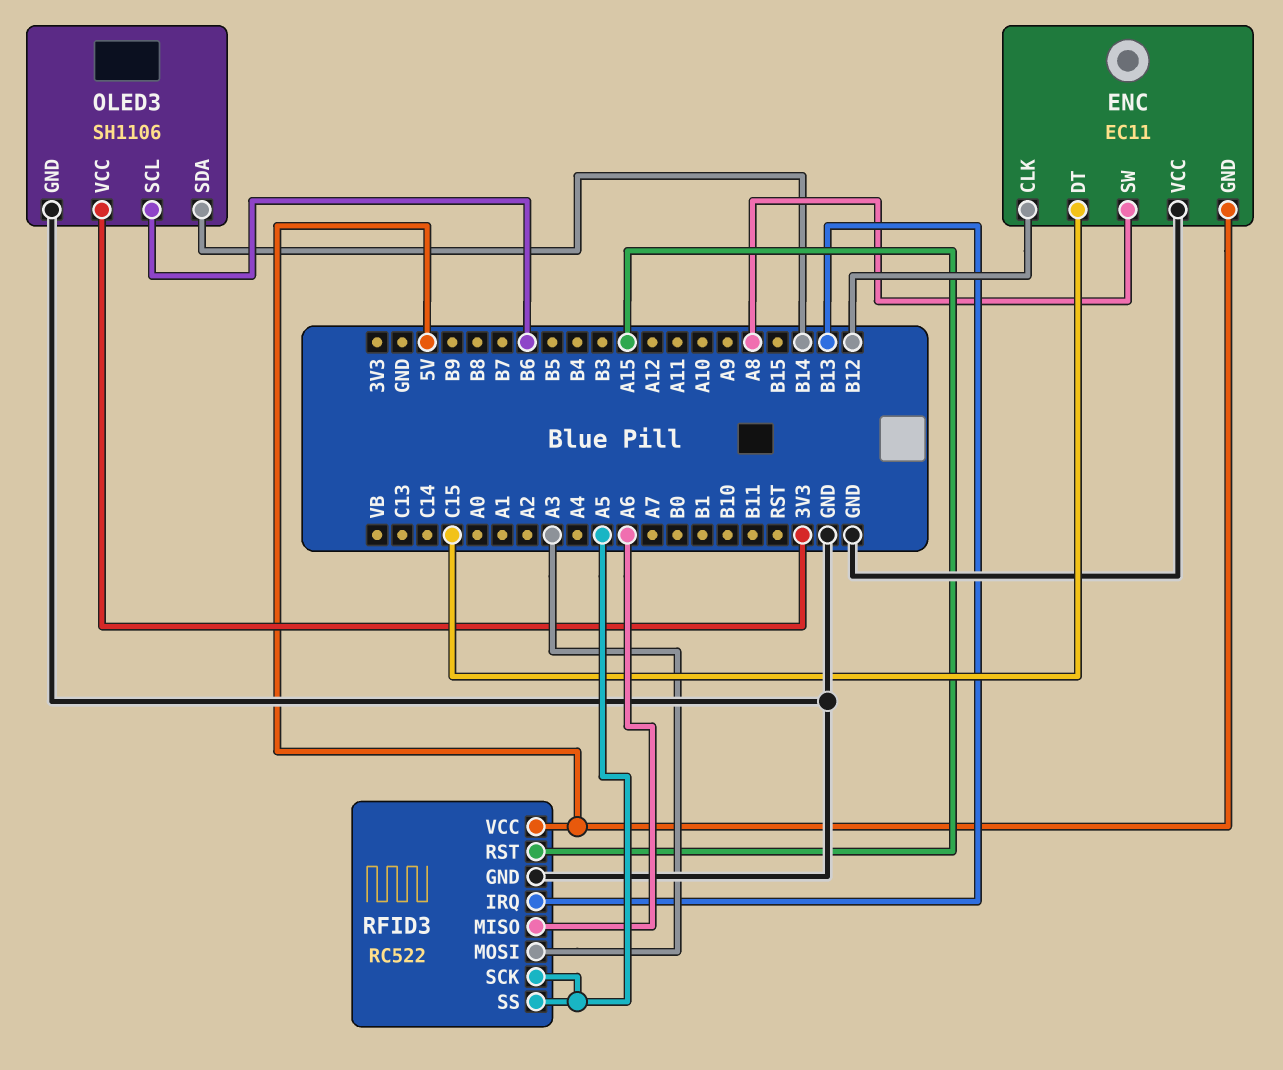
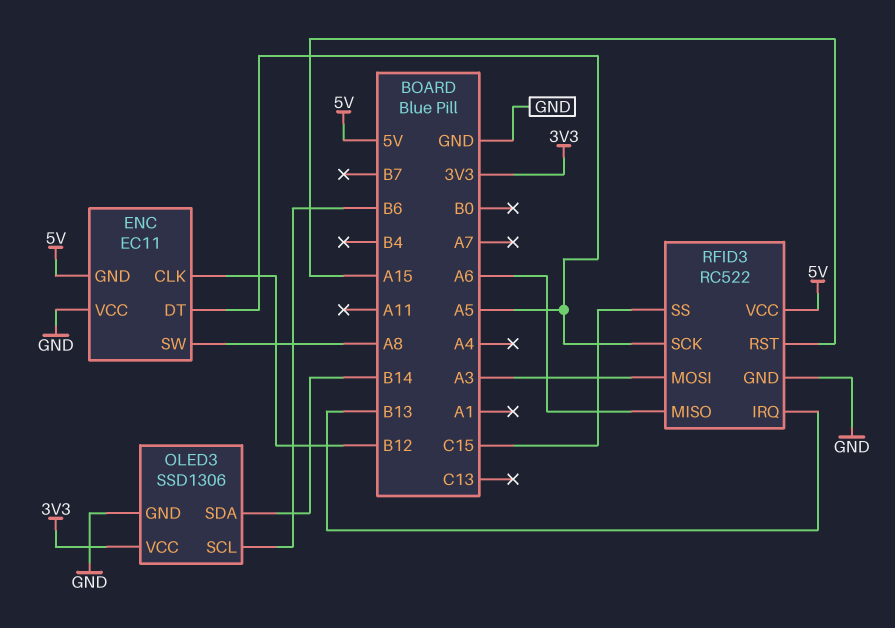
ENC pin DT: C15 -> A5
OLED3: SH1106 -> SSD1306
RFID3 pin SS: A5 -> C15

